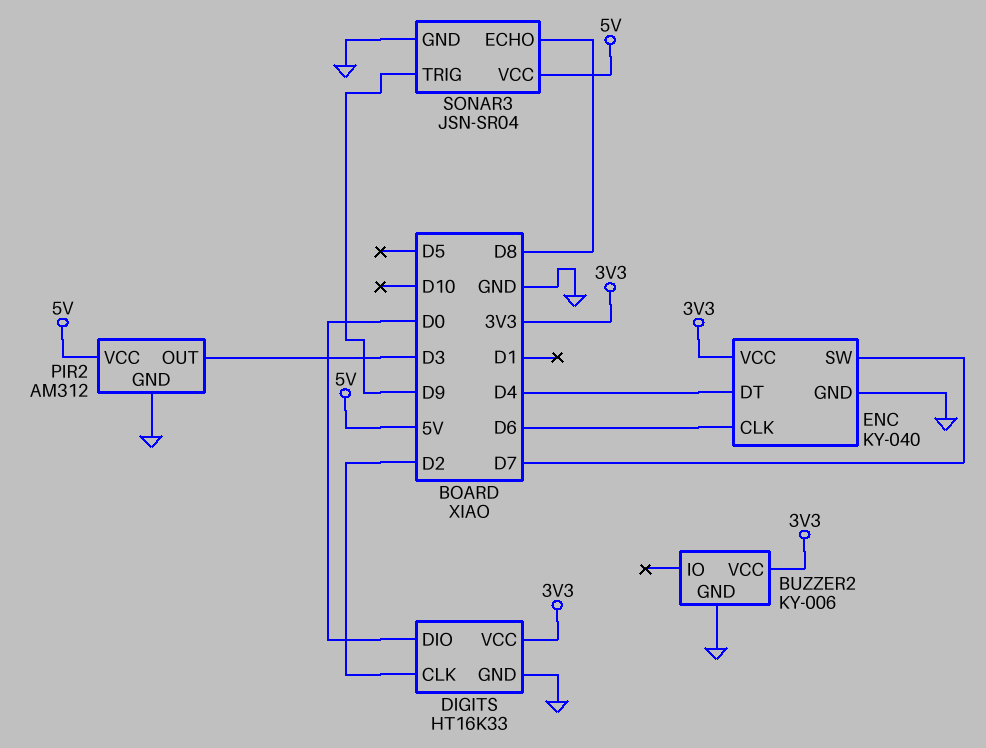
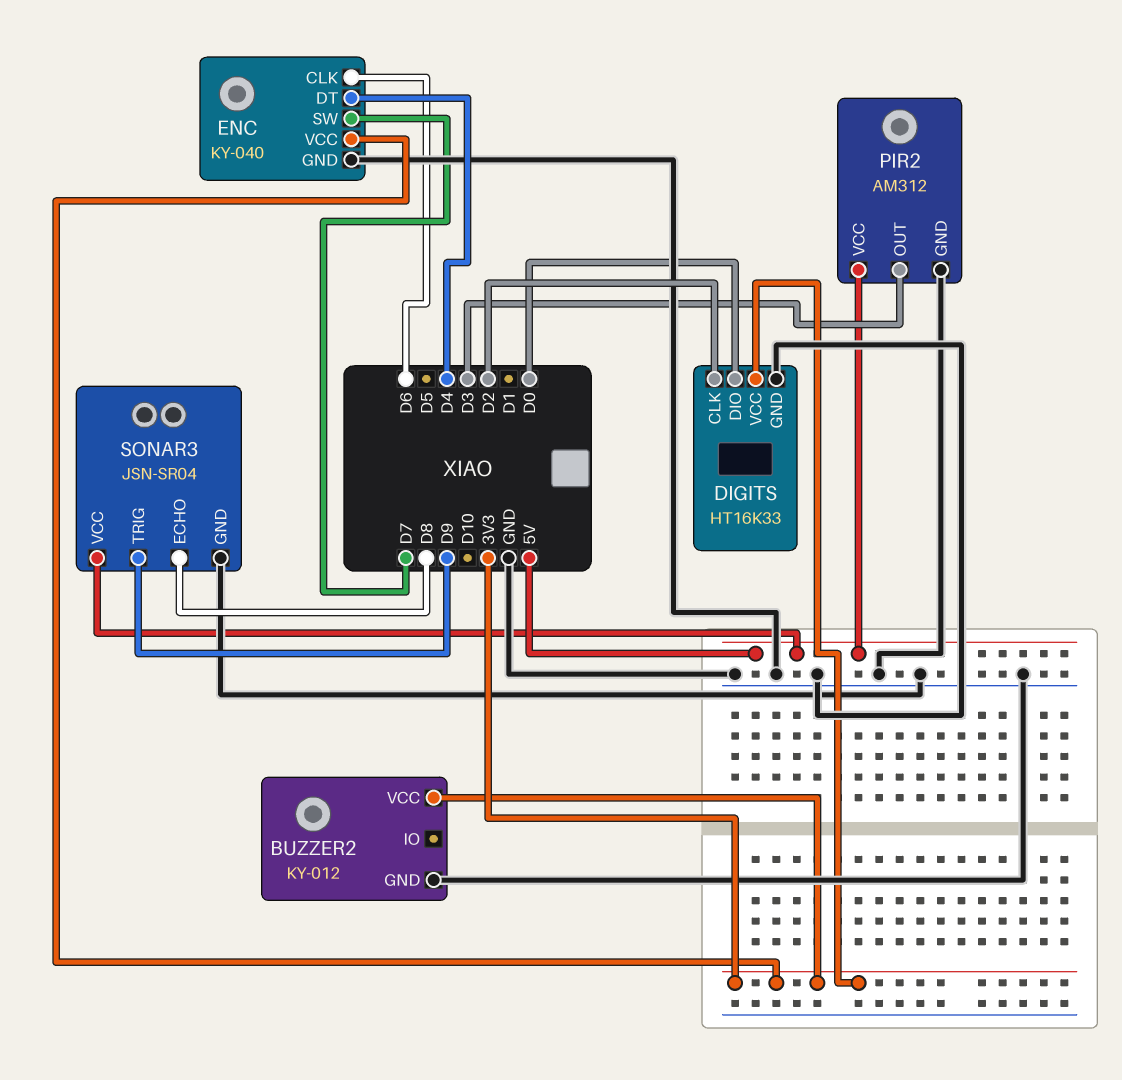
BUZZER2: KY-006 -> KY-012

